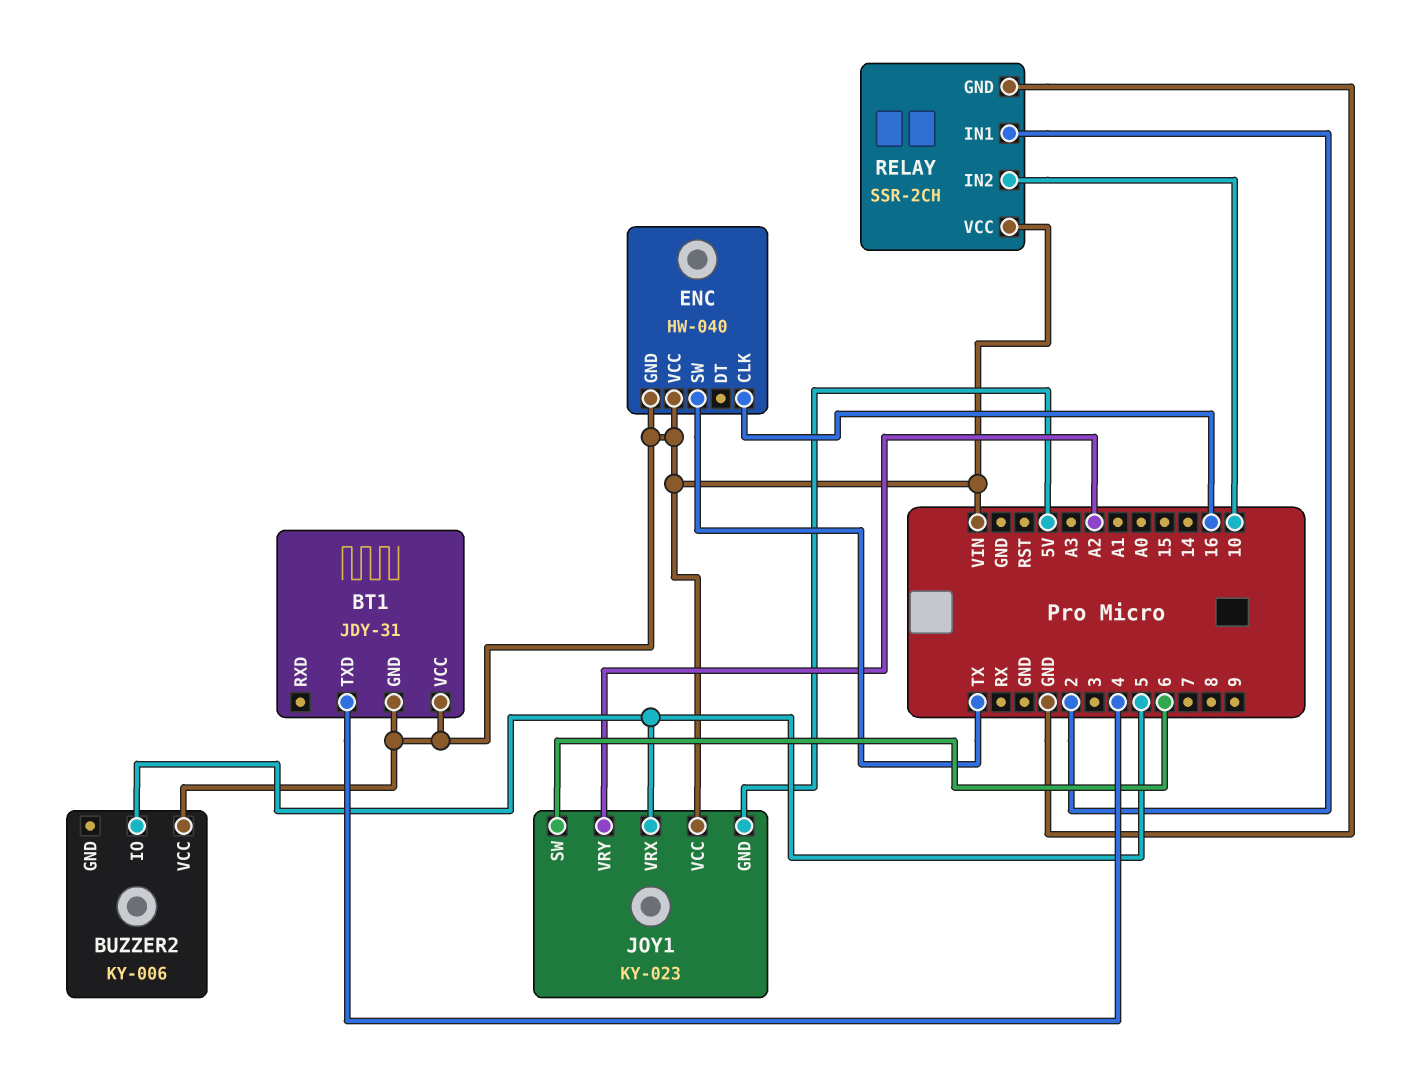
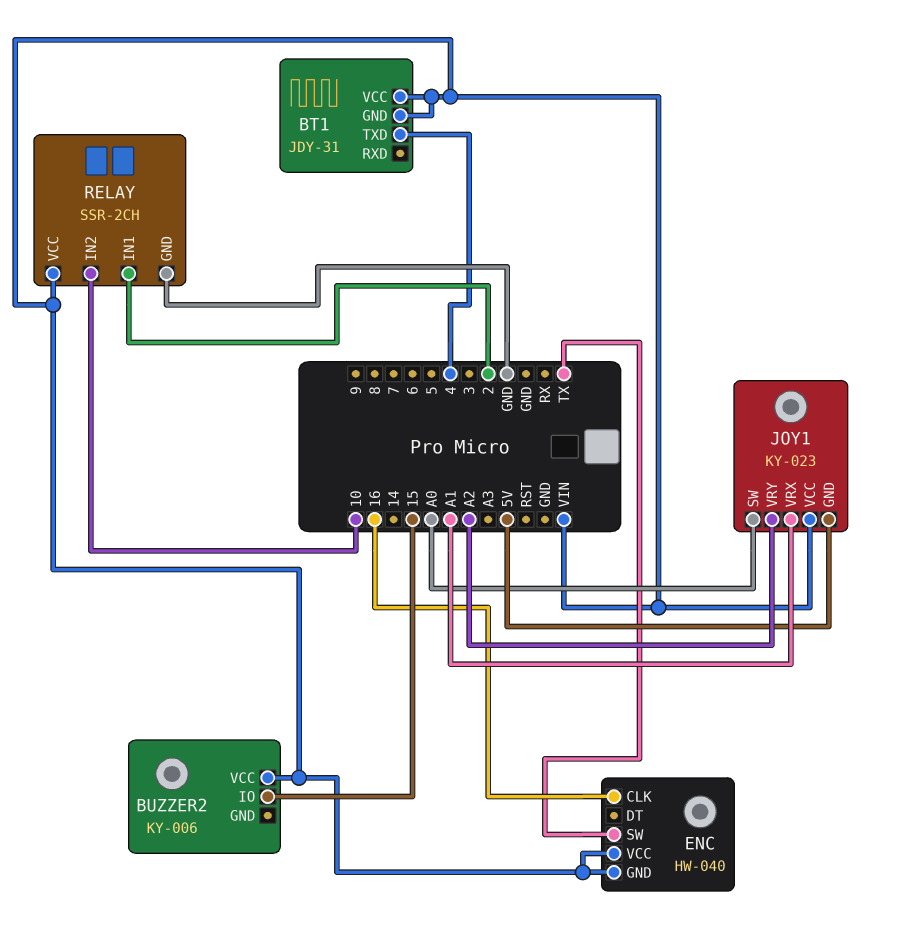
BUZZER2 pin IO: 5 -> 15
JOY1 pin SW: 6 -> A0
JOY1 pin VRX: 5 -> A1

